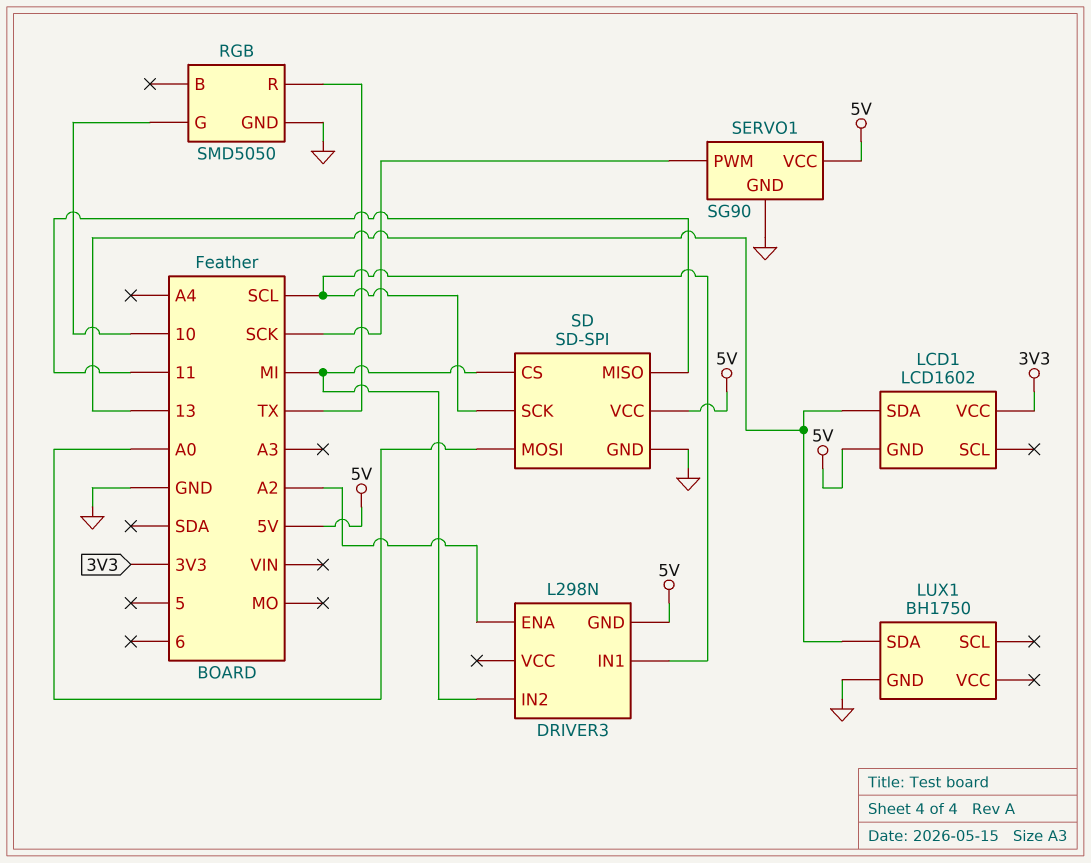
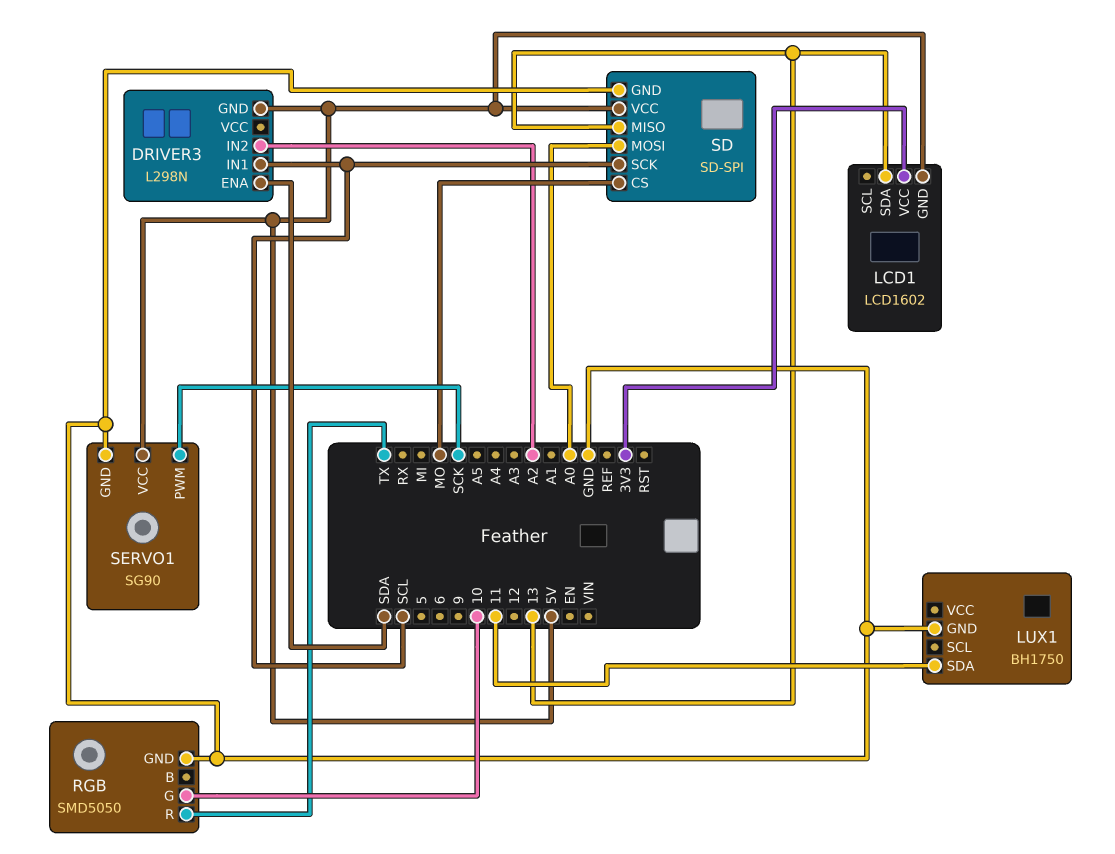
DRIVER3 pin ENA: A2 -> SDA
DRIVER3 pin IN2: MI -> A2
LUX1 pin SDA: 13 -> 11
SD pin CS: MI -> MO
SD pin MISO: 11 -> 13

